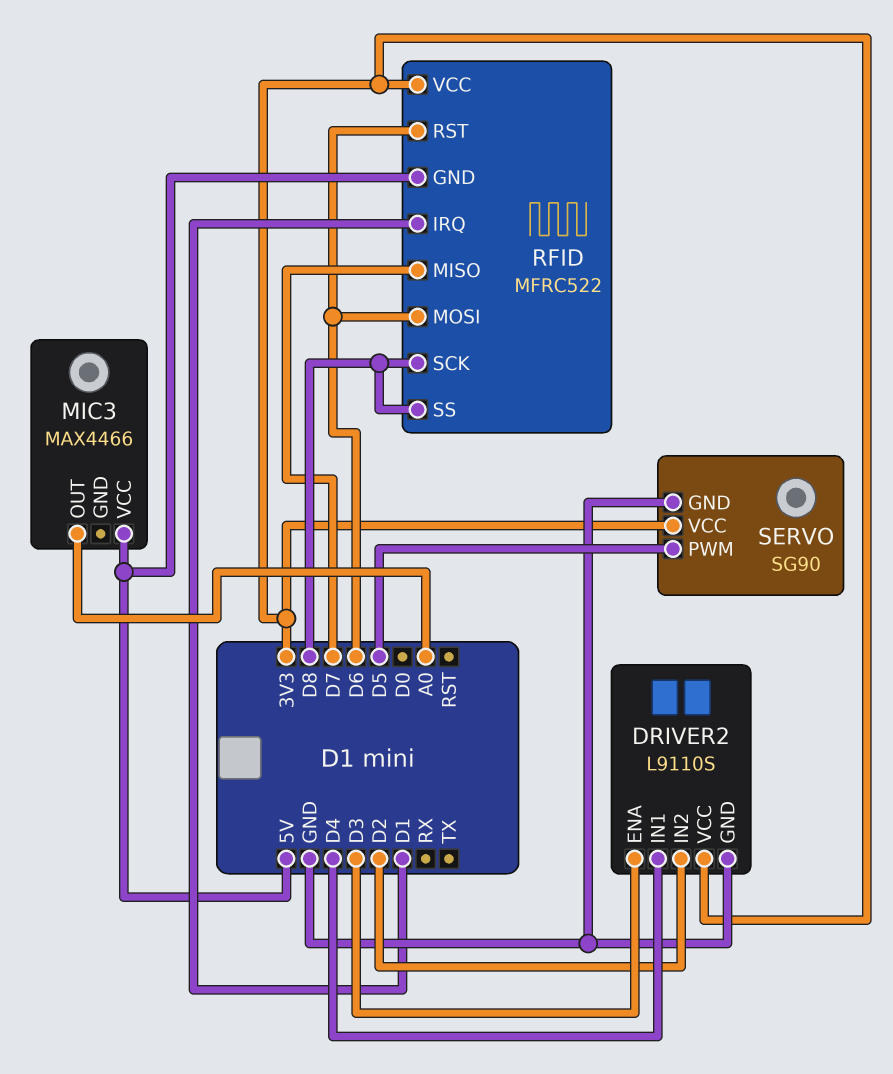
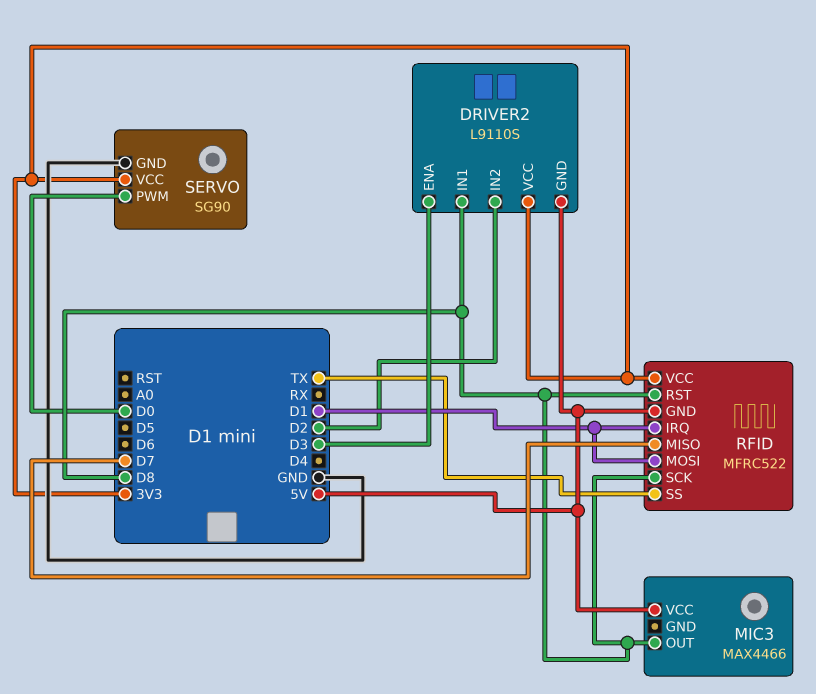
DRIVER2 pin GND: GND -> 5V
DRIVER2 pin IN1: D4 -> D8
MIC3 pin OUT: A0 -> D8
RFID pin MOSI: D6 -> D1
RFID pin RST: D6 -> D8
RFID pin SS: D8 -> TX
SERVO pin PWM: D5 -> D0

